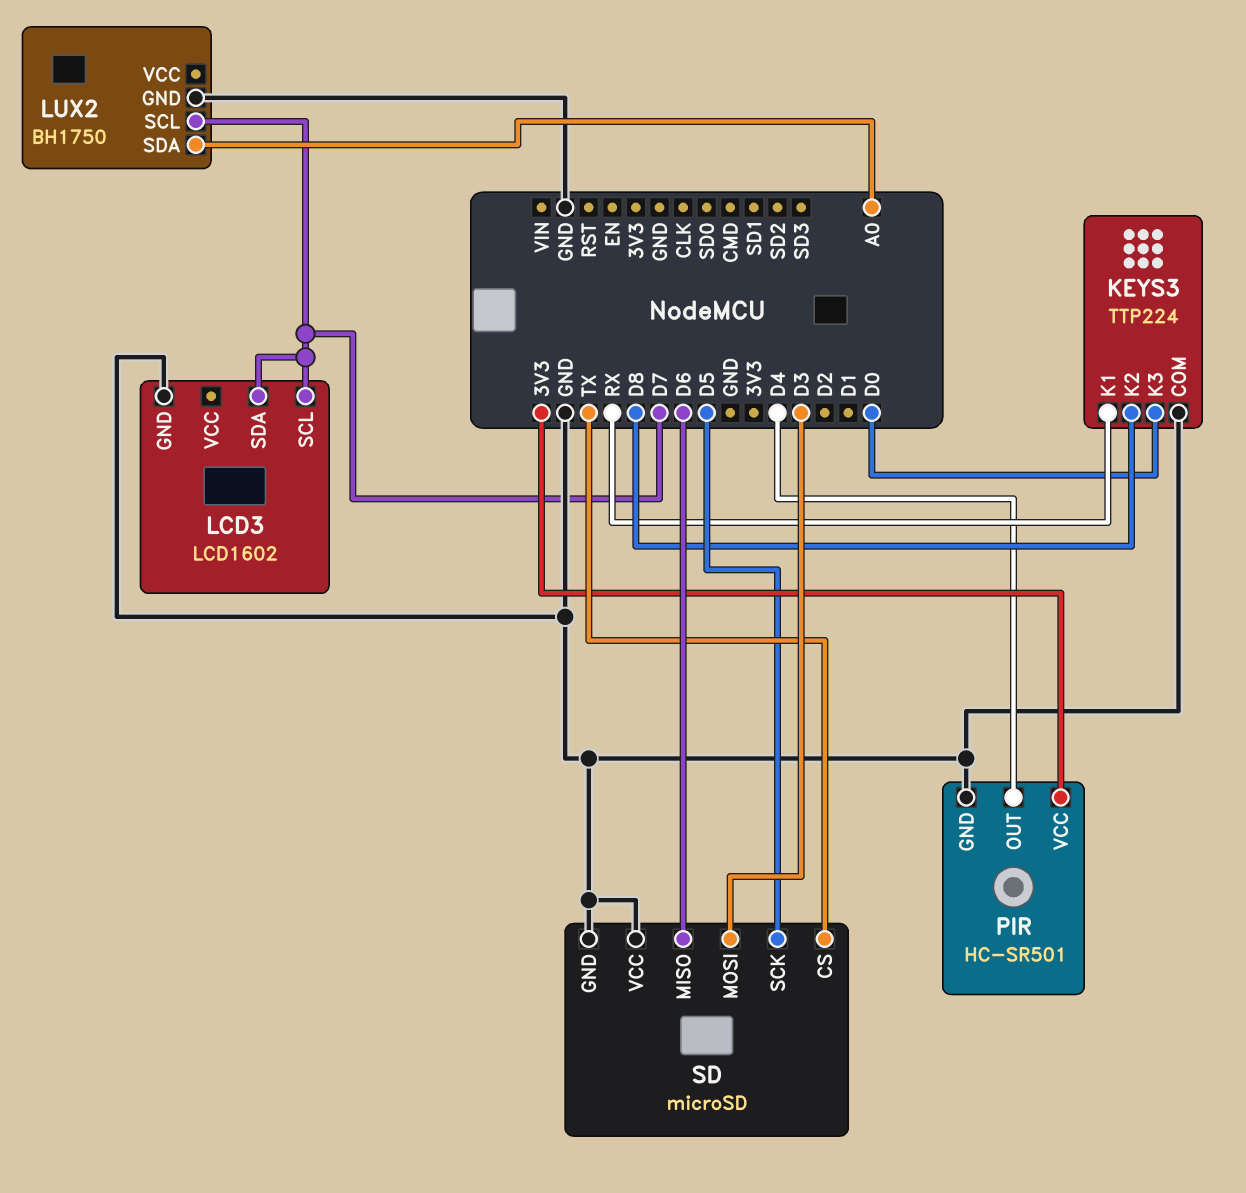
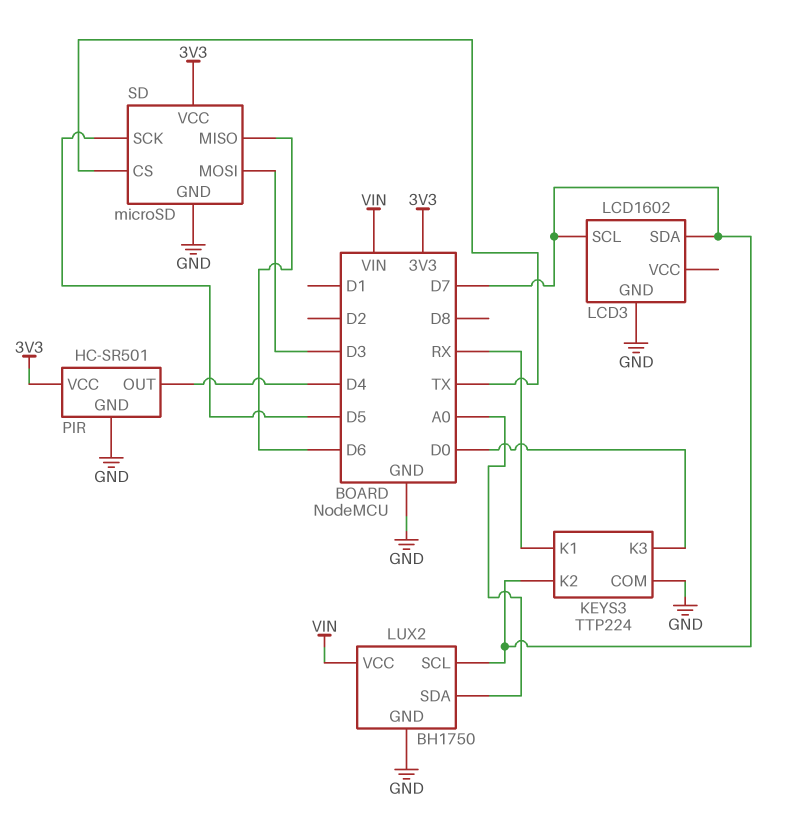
KEYS3 pin K2: D8 -> D7
LUX2 pin VCC: none -> VIN
SD pin VCC: GND -> 3V3

